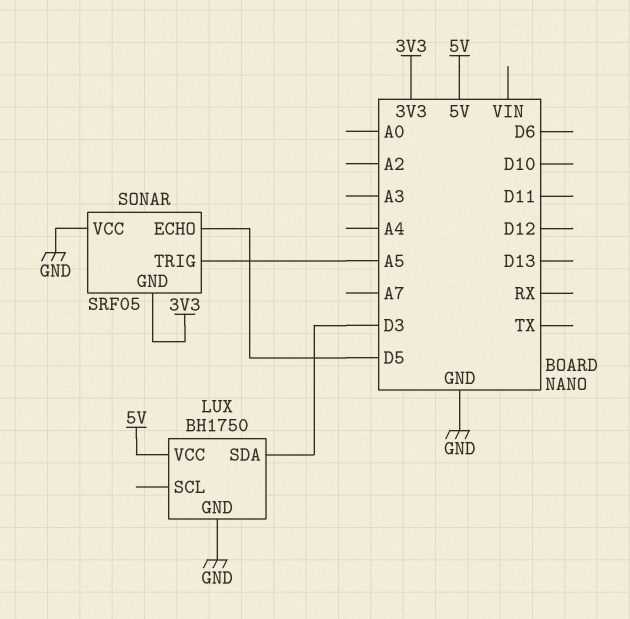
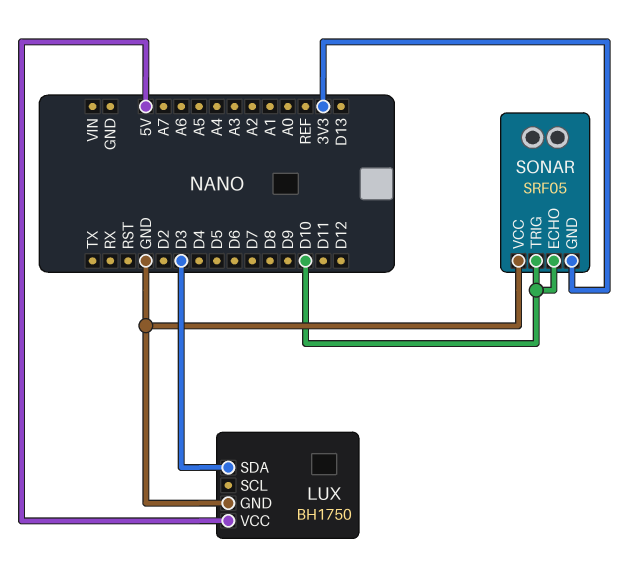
SONAR pin ECHO: D5 -> D10
SONAR pin TRIG: A5 -> D10

